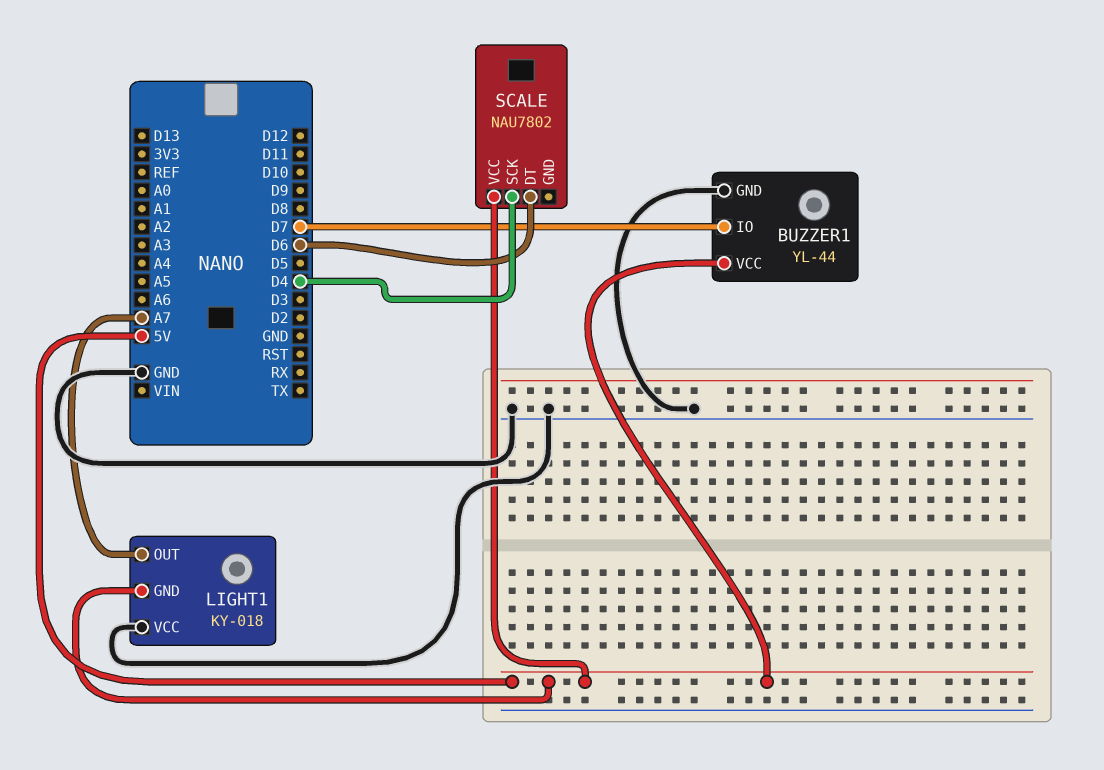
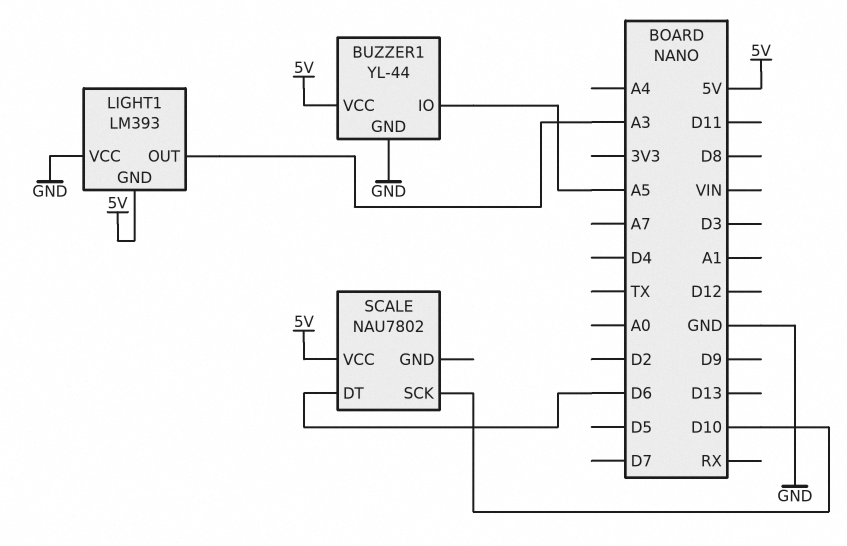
BUZZER1 pin IO: D7 -> A5
LIGHT1: KY-018 -> LM393
LIGHT1 pin OUT: A7 -> A3
SCALE pin SCK: D4 -> D10

